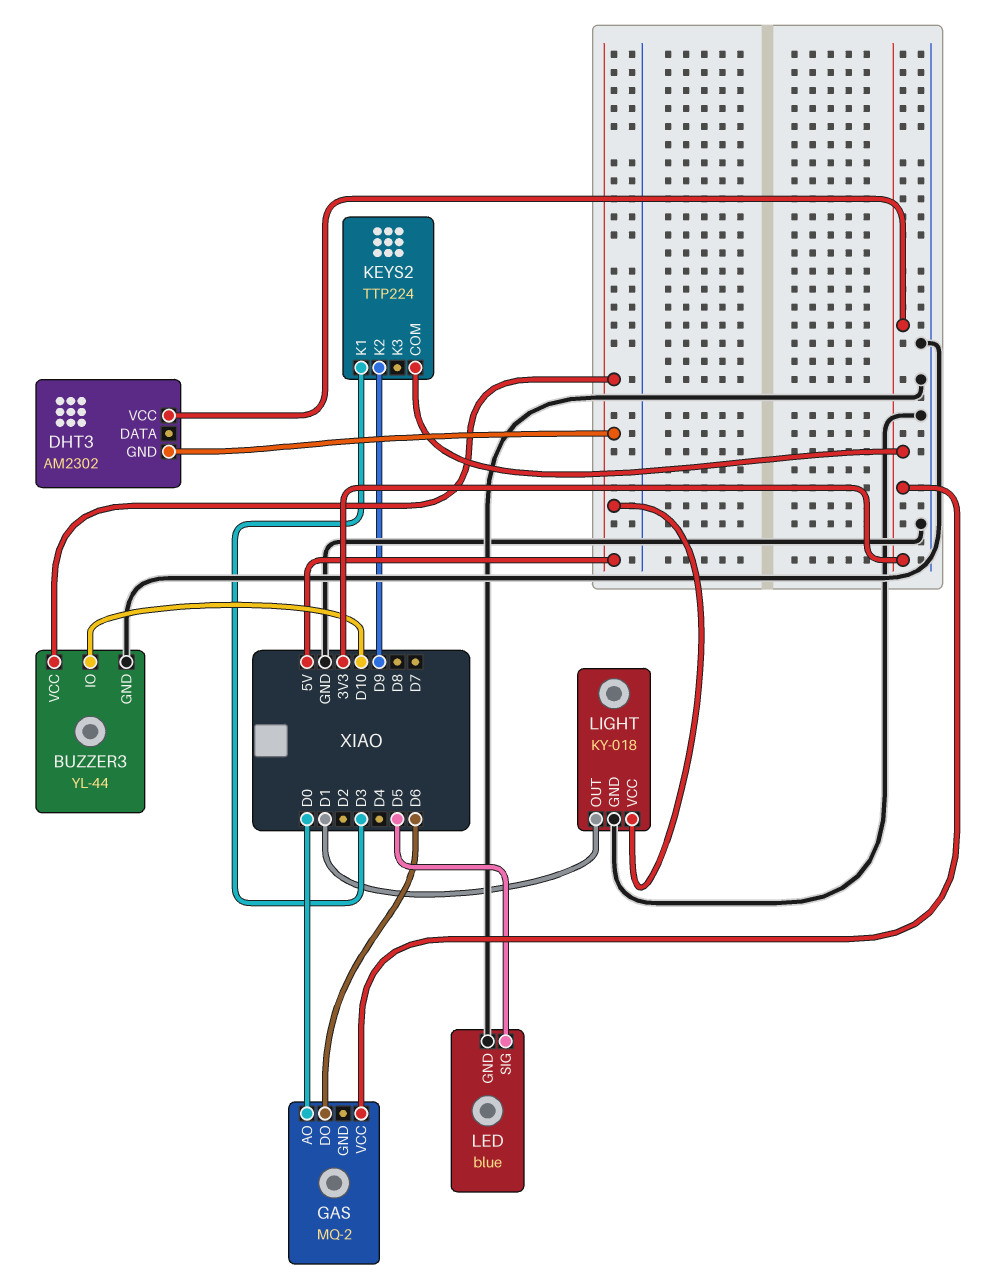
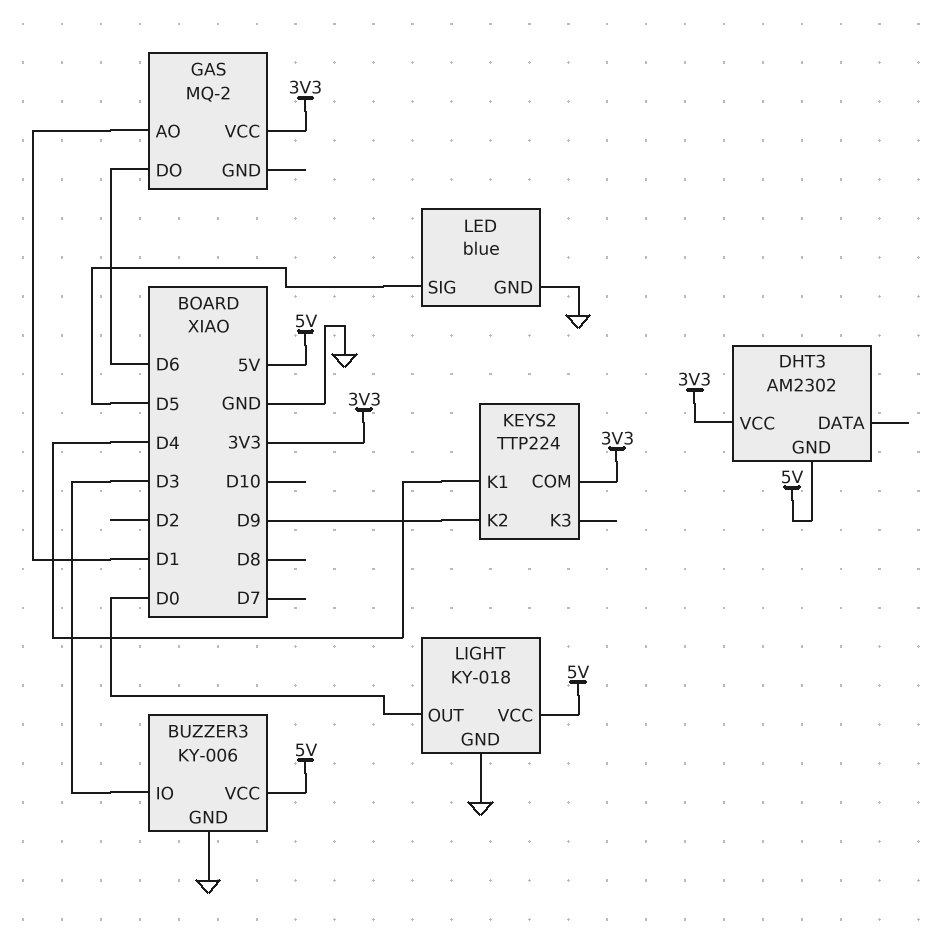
BUZZER3: YL-44 -> KY-006
BUZZER3 pin IO: D10 -> D3
GAS pin AO: D0 -> D1
KEYS2 pin K1: D3 -> D4
LIGHT pin OUT: D1 -> D0

